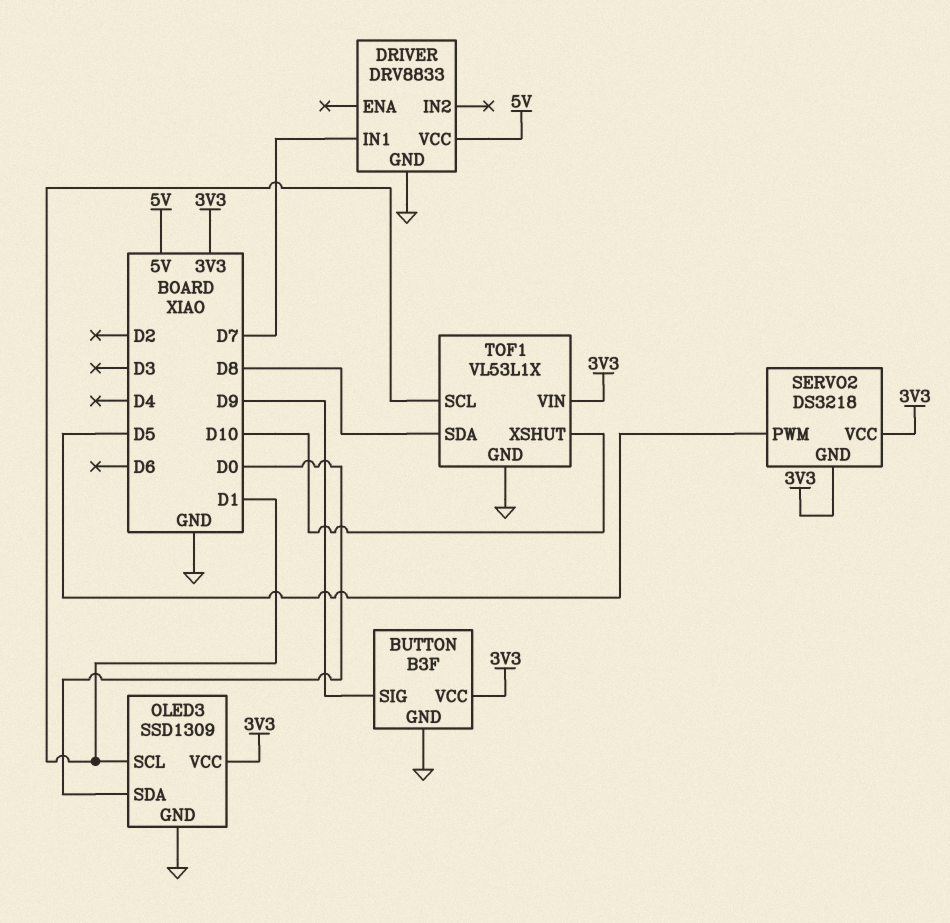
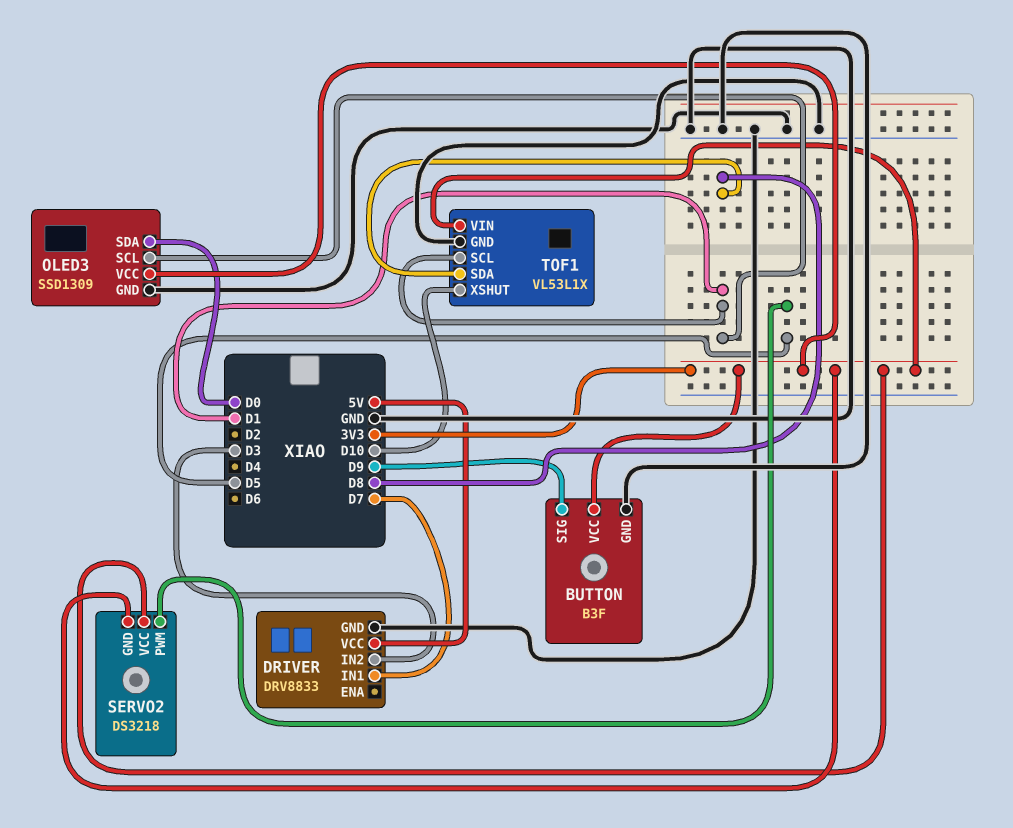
DRIVER pin IN2: none -> D3

